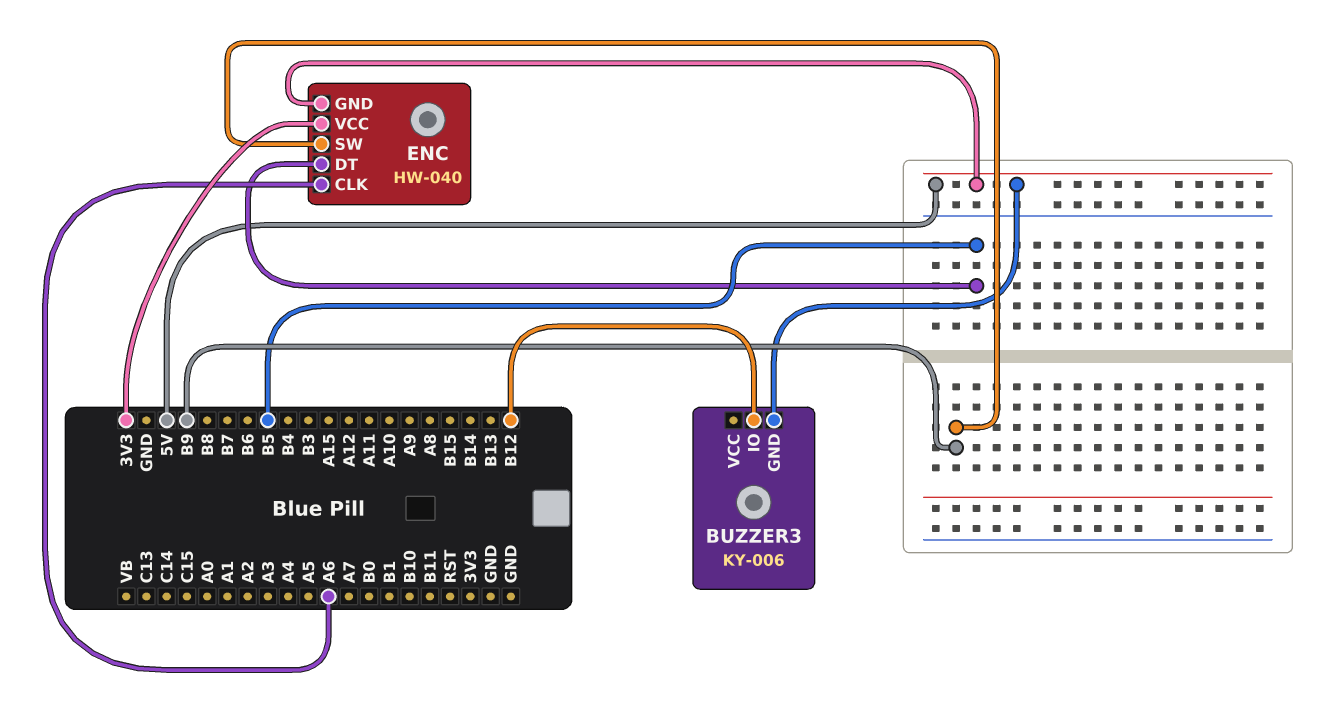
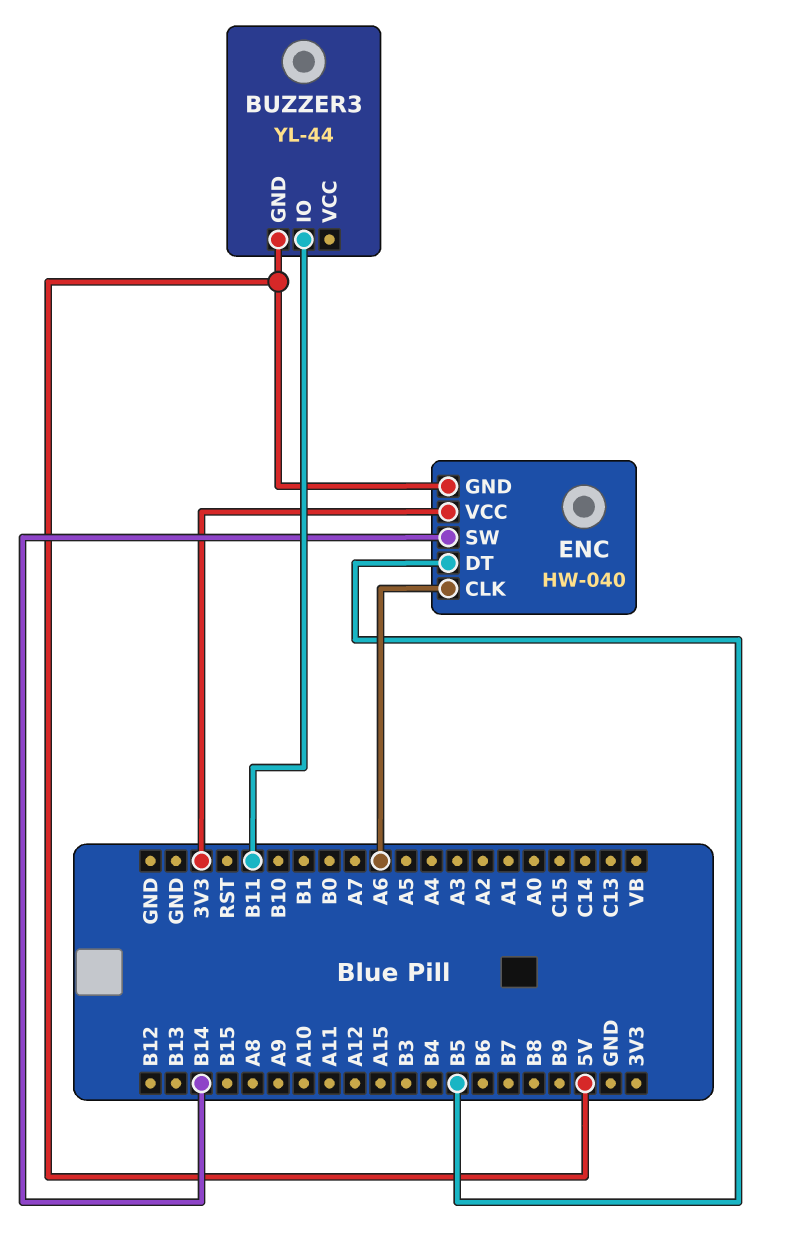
BUZZER3: KY-006 -> YL-44
BUZZER3 pin IO: B12 -> B11
ENC pin SW: B9 -> B14

